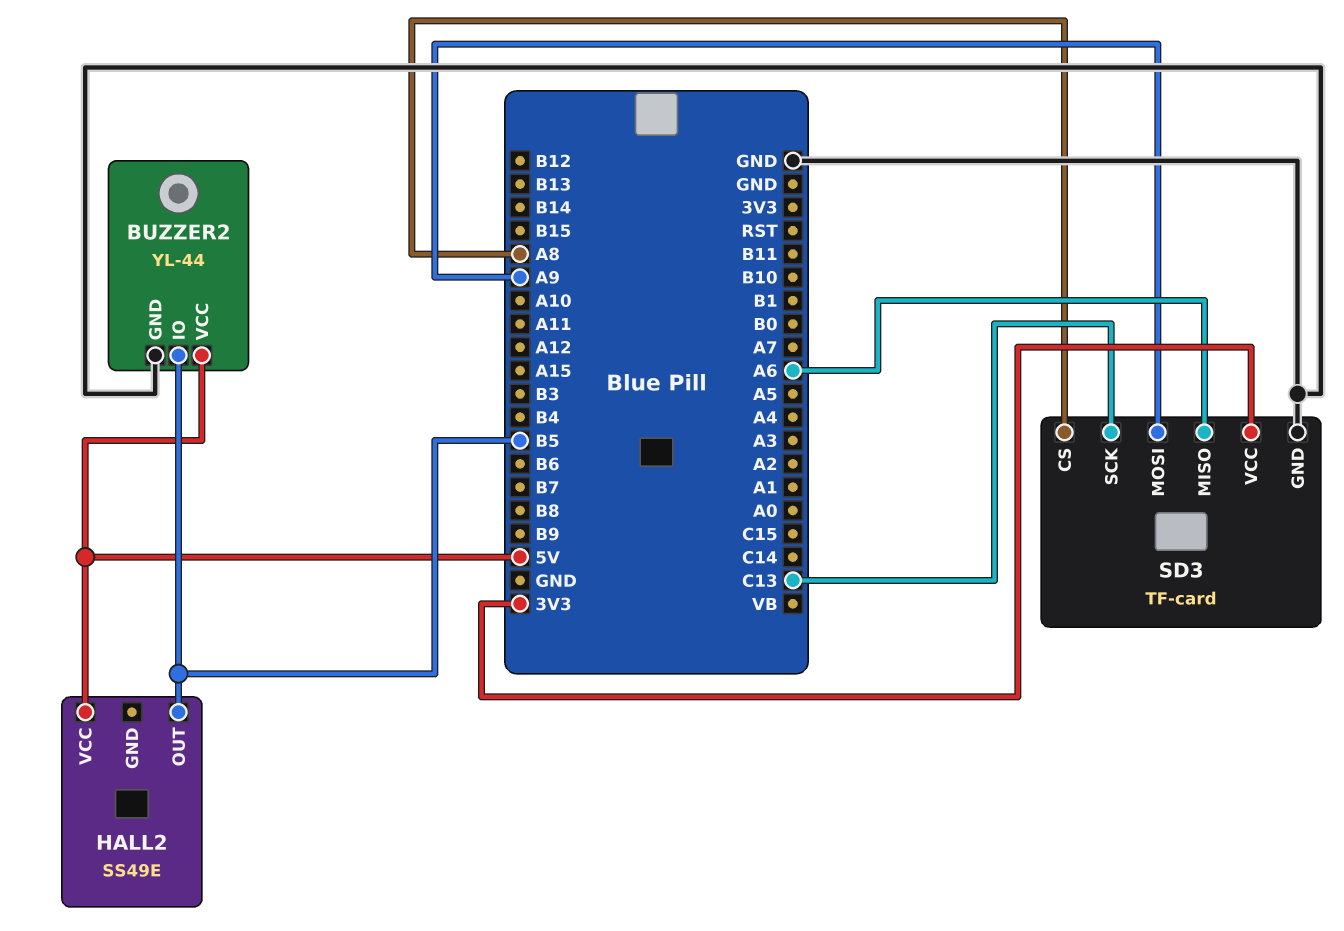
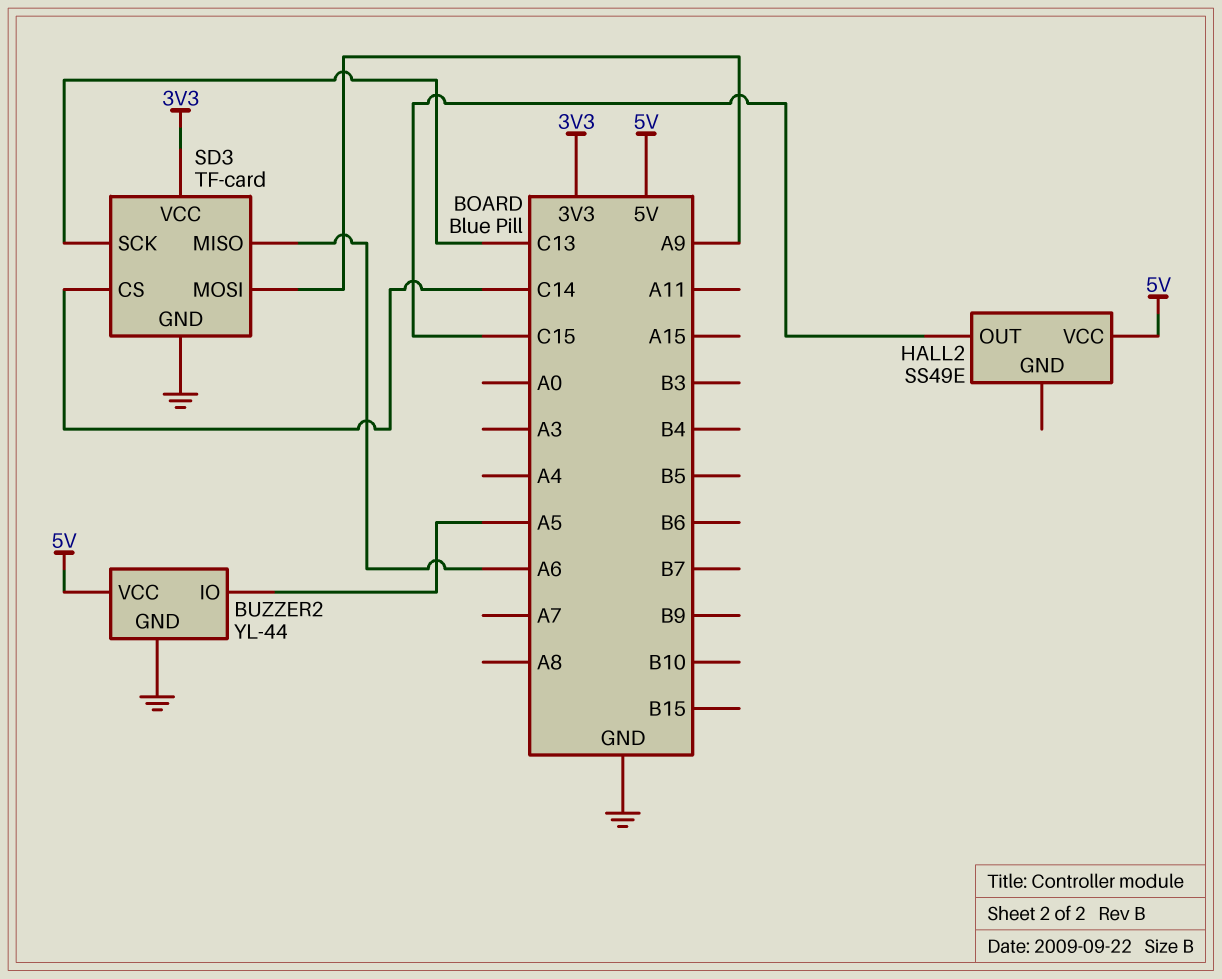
BUZZER2 pin IO: B5 -> A5
HALL2 pin OUT: B5 -> C15
SD3 pin CS: A8 -> C14

